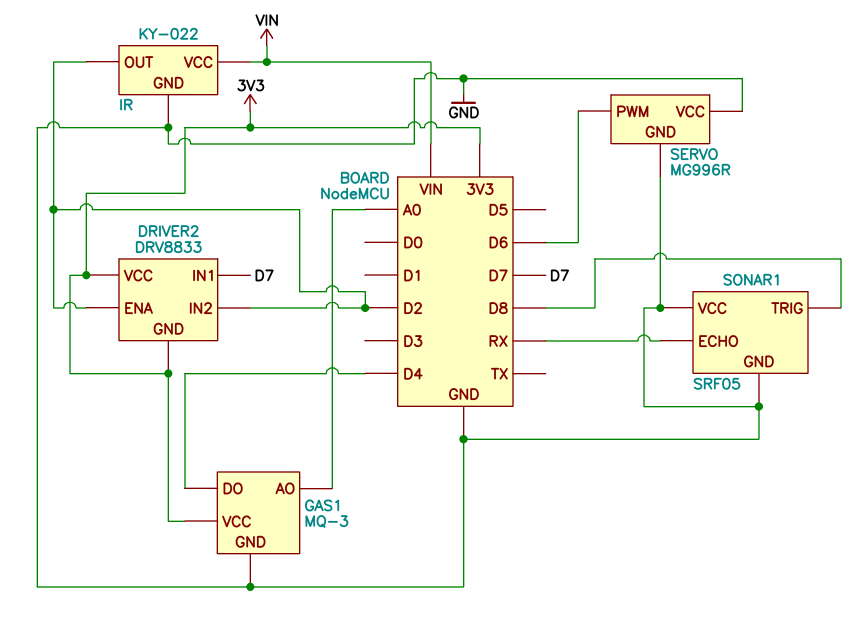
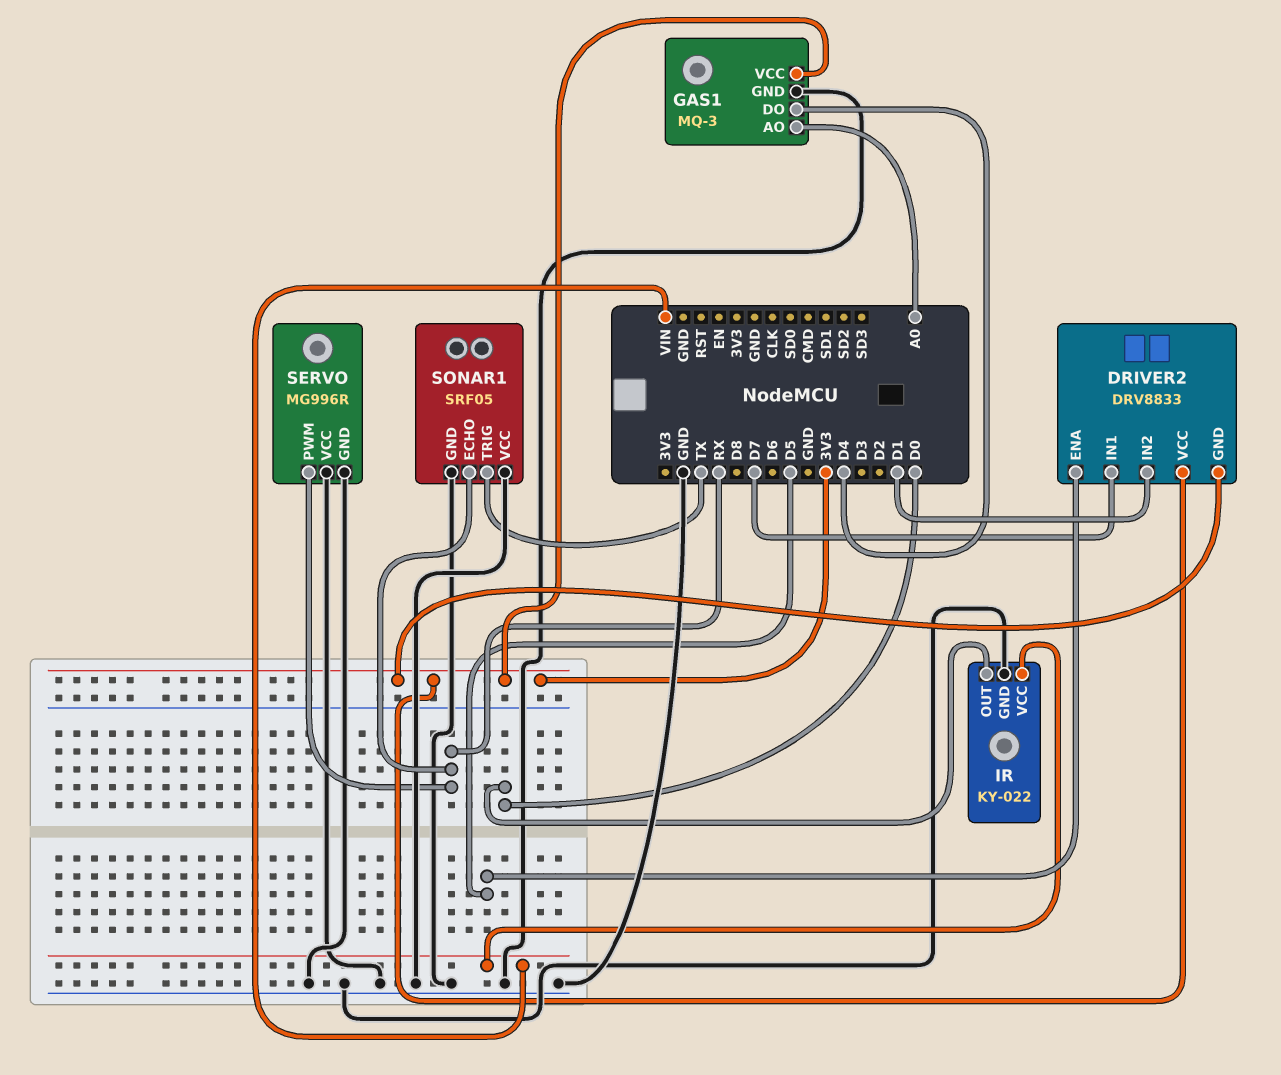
DRIVER2 pin ENA: D2 -> D5
DRIVER2 pin IN2: D2 -> D1
IR pin OUT: D2 -> D0
SERVO pin PWM: D6 -> RX
SONAR1 pin TRIG: D8 -> TX

